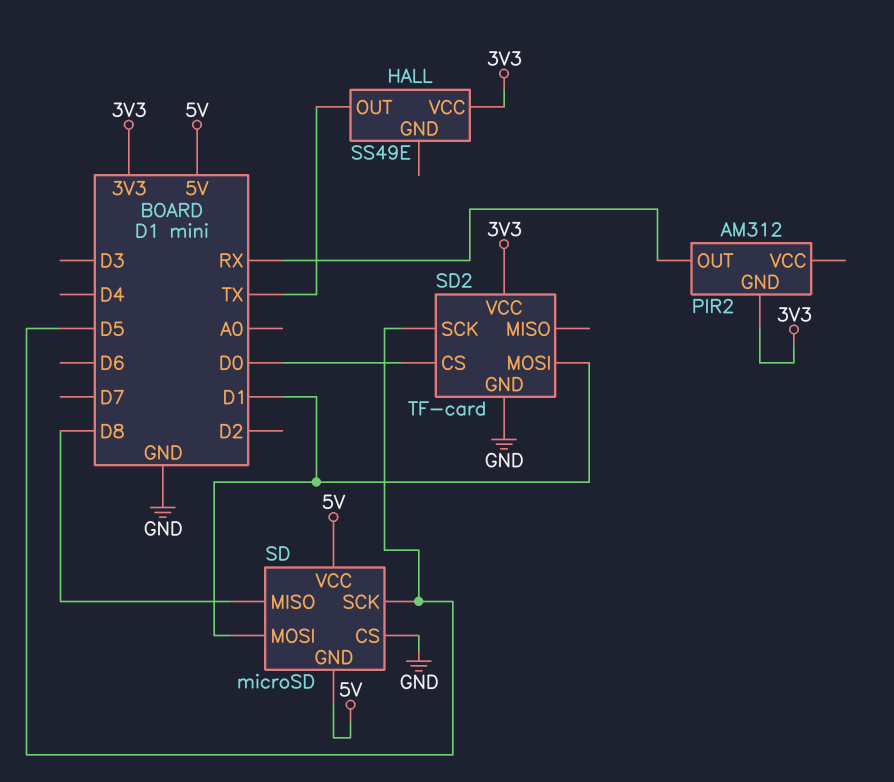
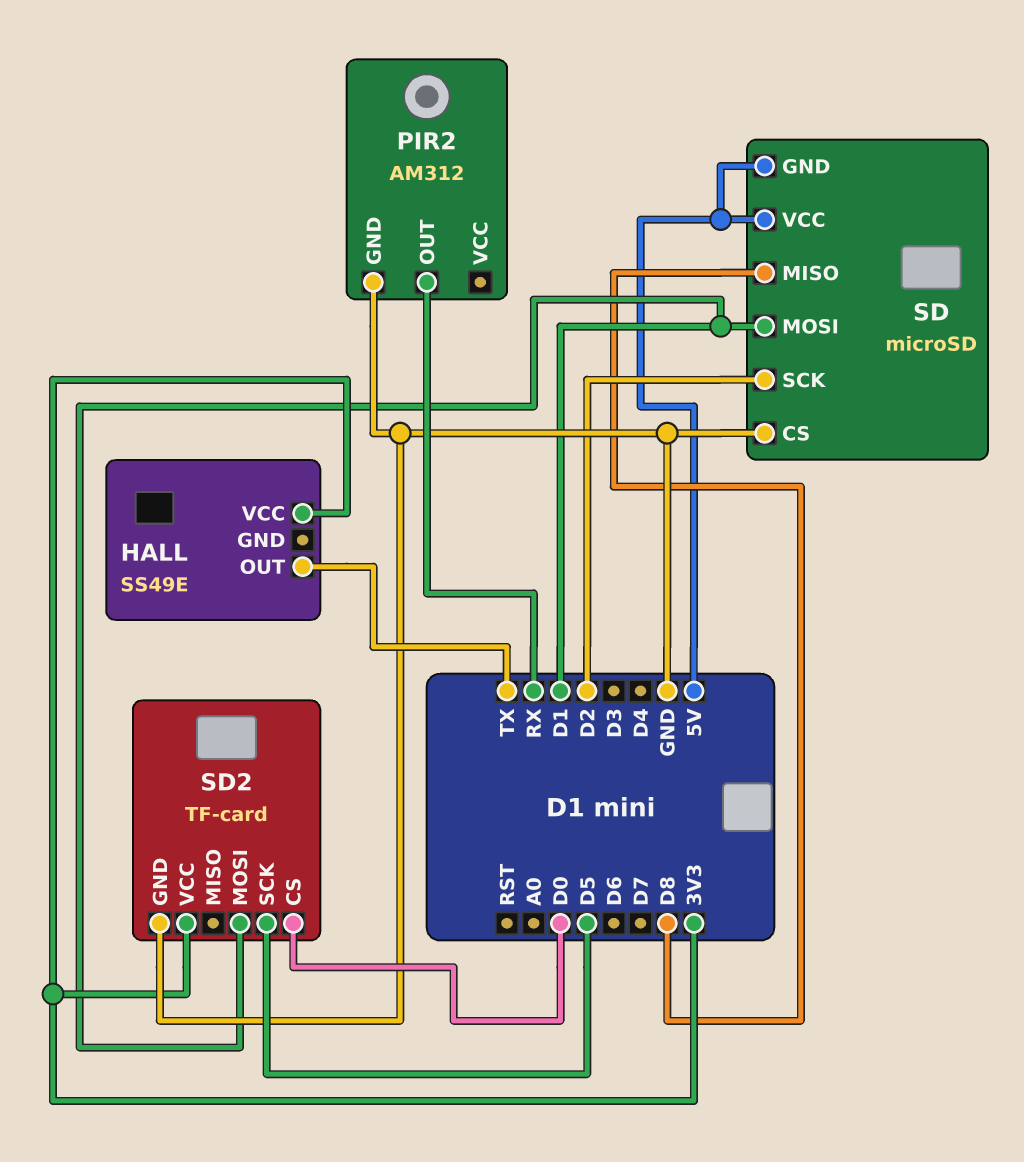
PIR2 pin GND: 3V3 -> GND
SD pin SCK: D5 -> D2

